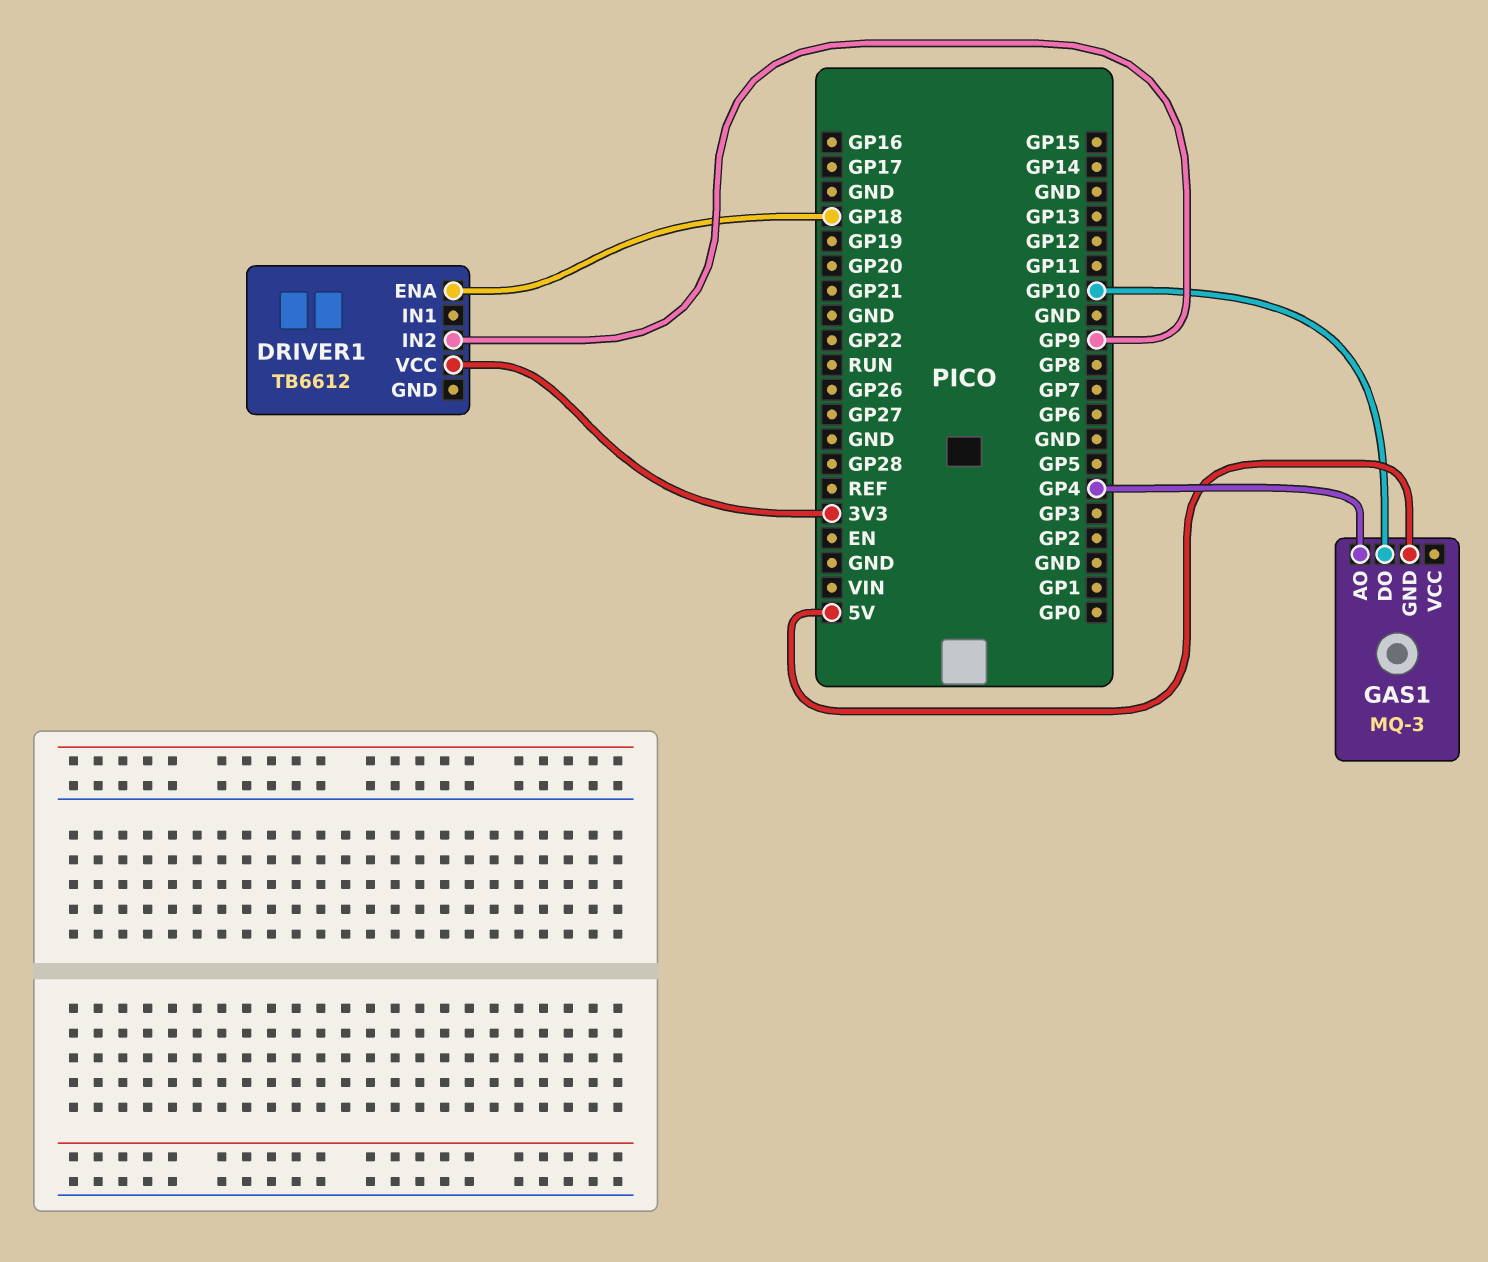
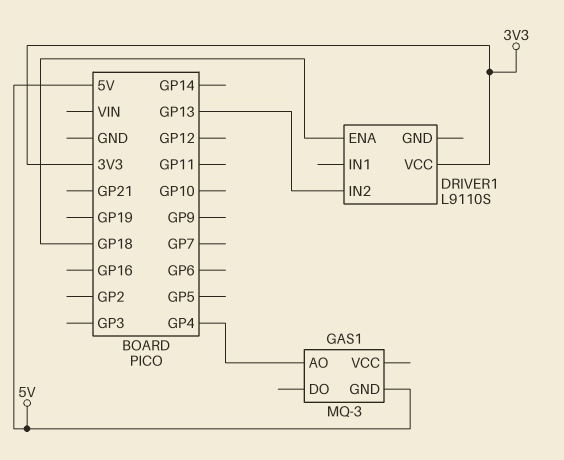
DRIVER1: TB6612 -> L9110S
DRIVER1 pin IN2: GP9 -> GP13
GAS1 pin DO: GP10 -> none

